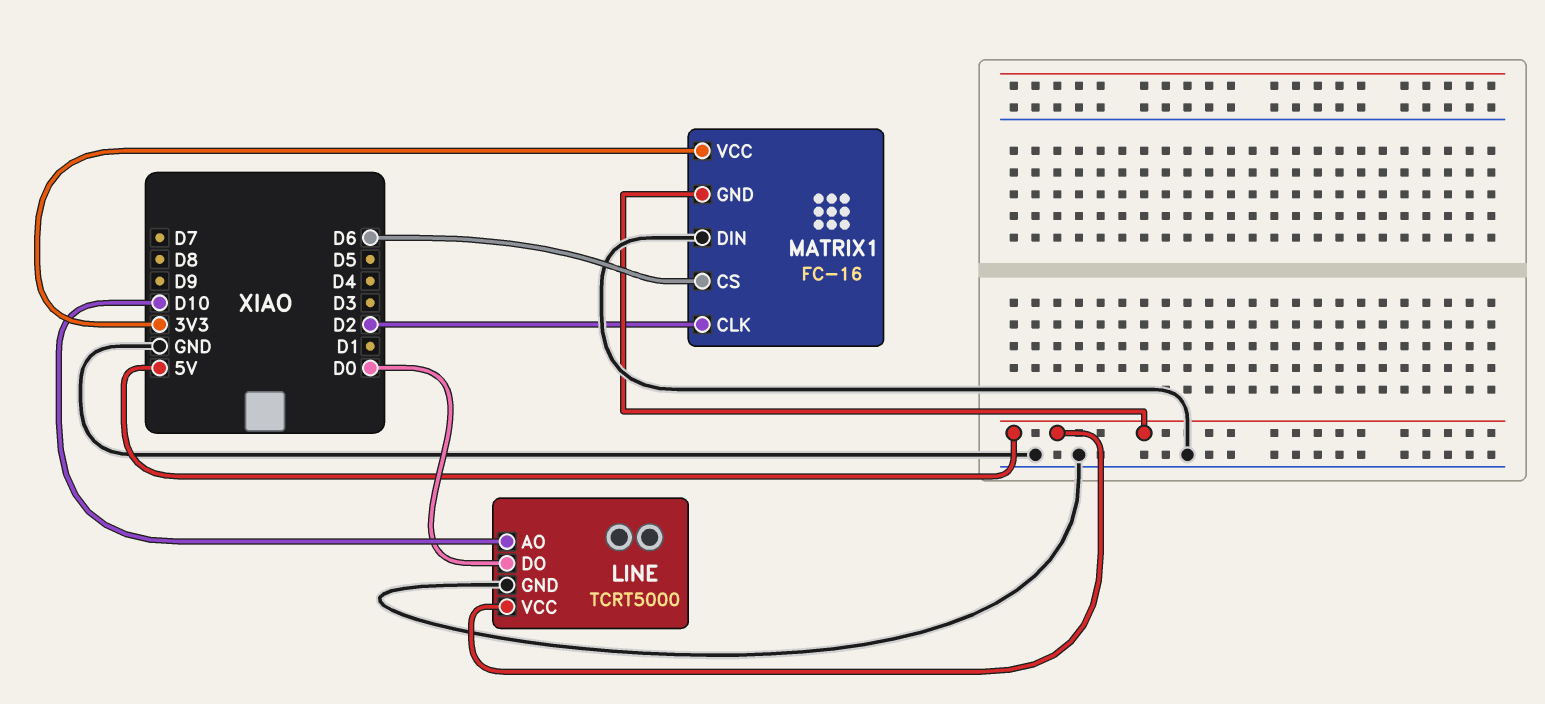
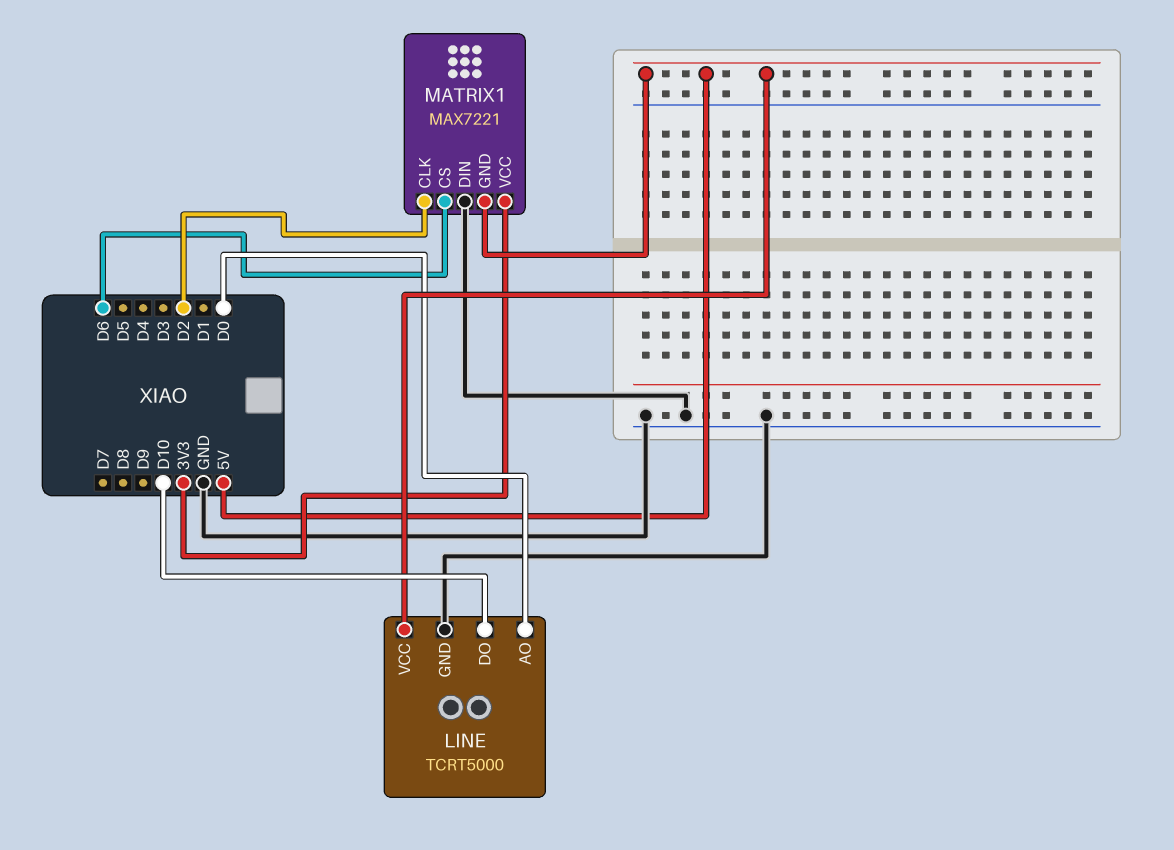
LINE pin AO: D10 -> D0
LINE pin DO: D0 -> D10
MATRIX1: FC-16 -> MAX7221

